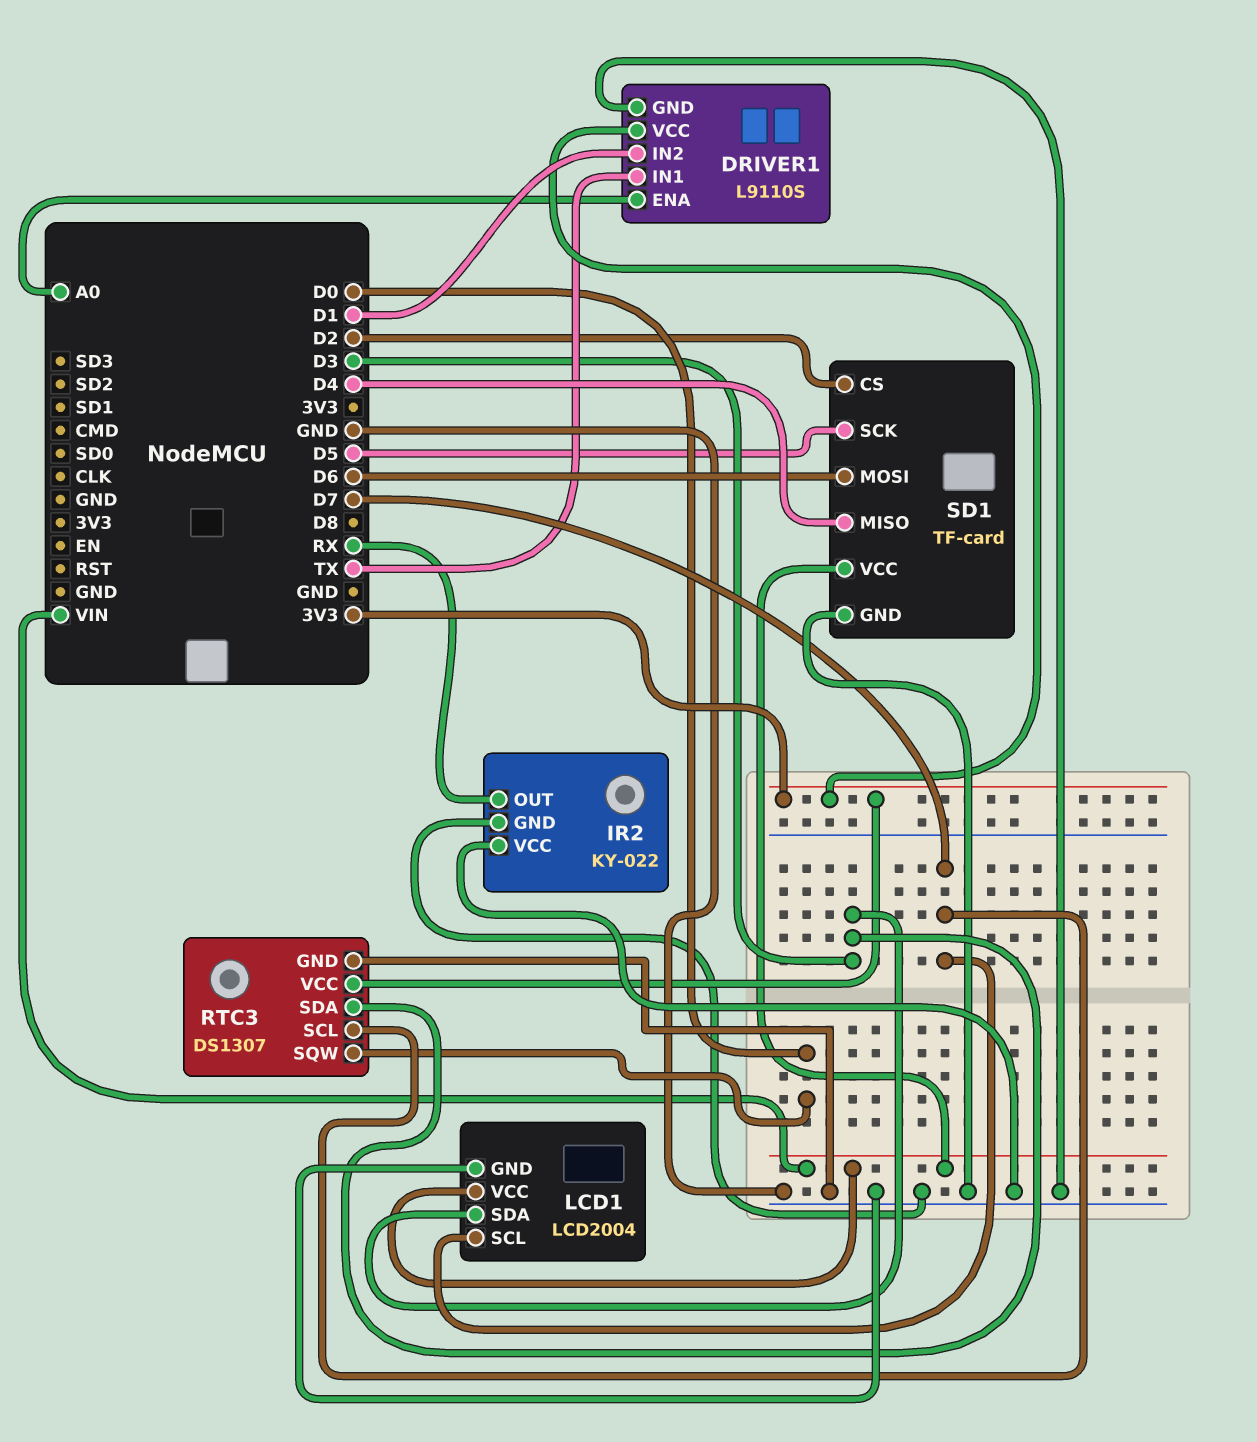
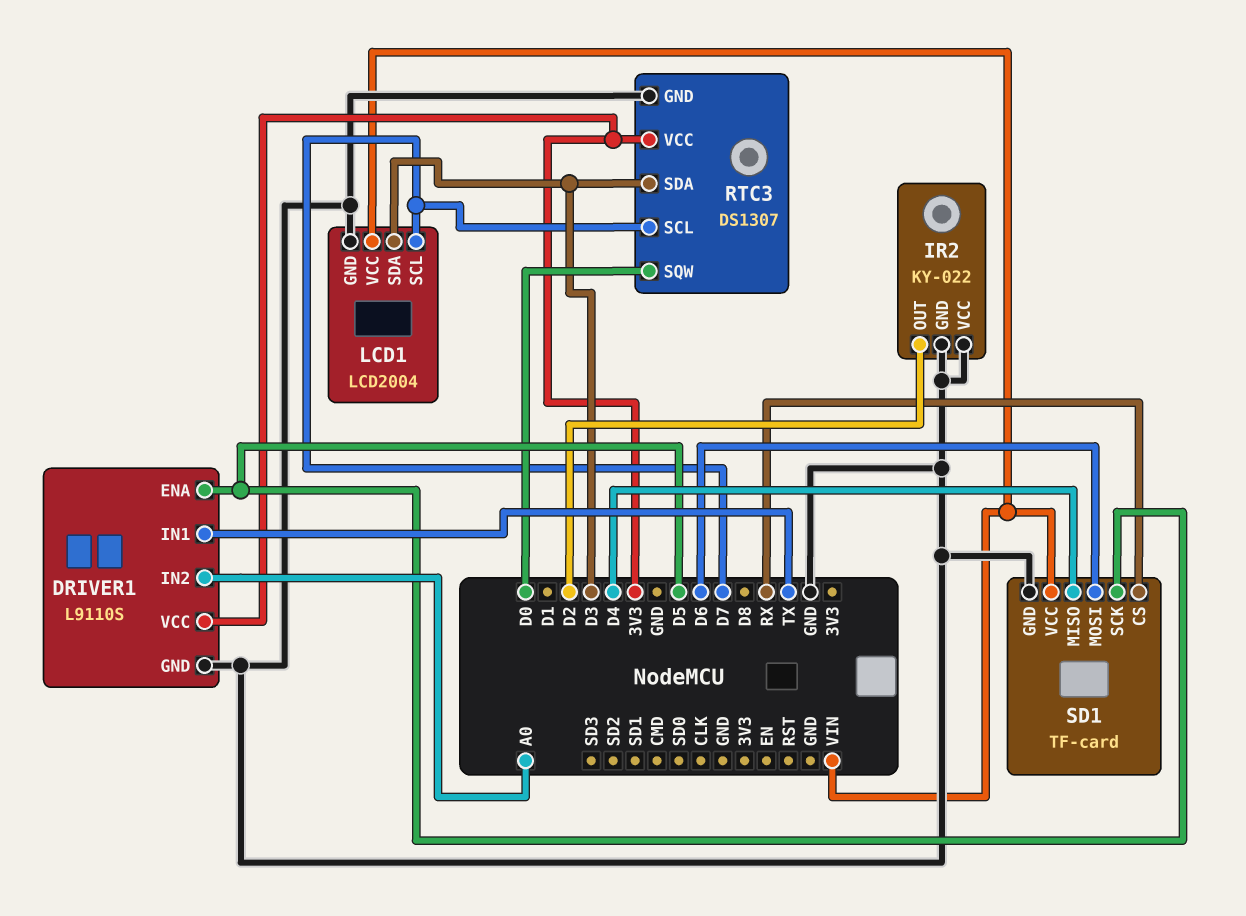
DRIVER1 pin ENA: A0 -> D5
DRIVER1 pin IN2: D1 -> A0
IR2 pin OUT: RX -> D2
SD1 pin CS: D2 -> RX

